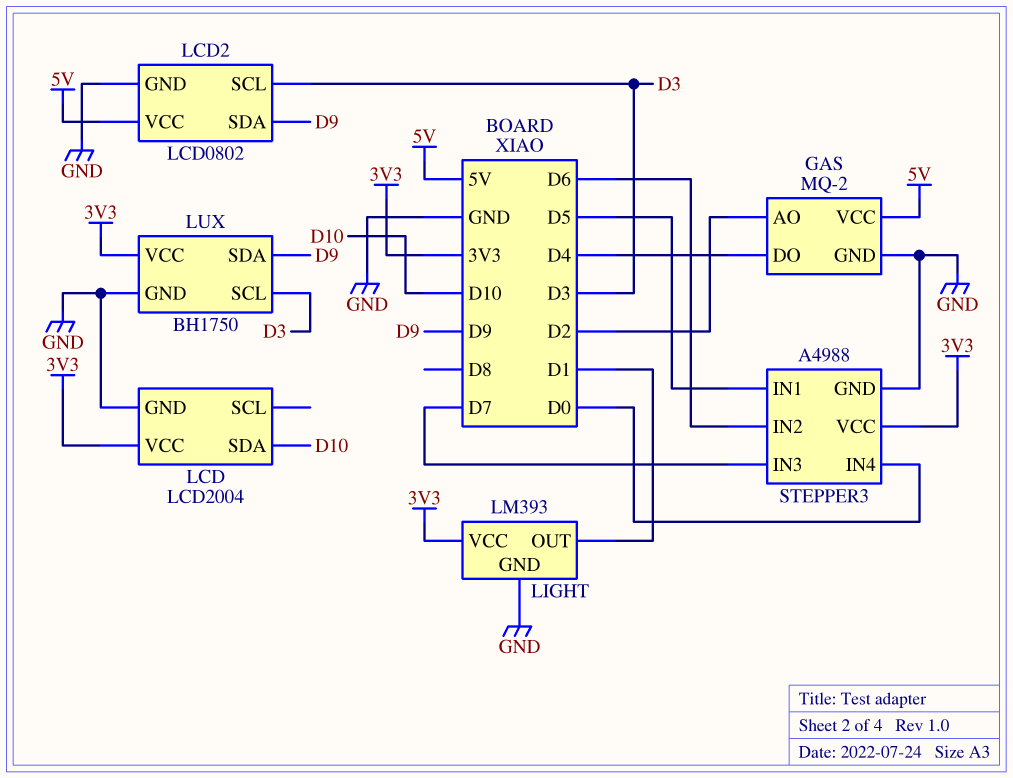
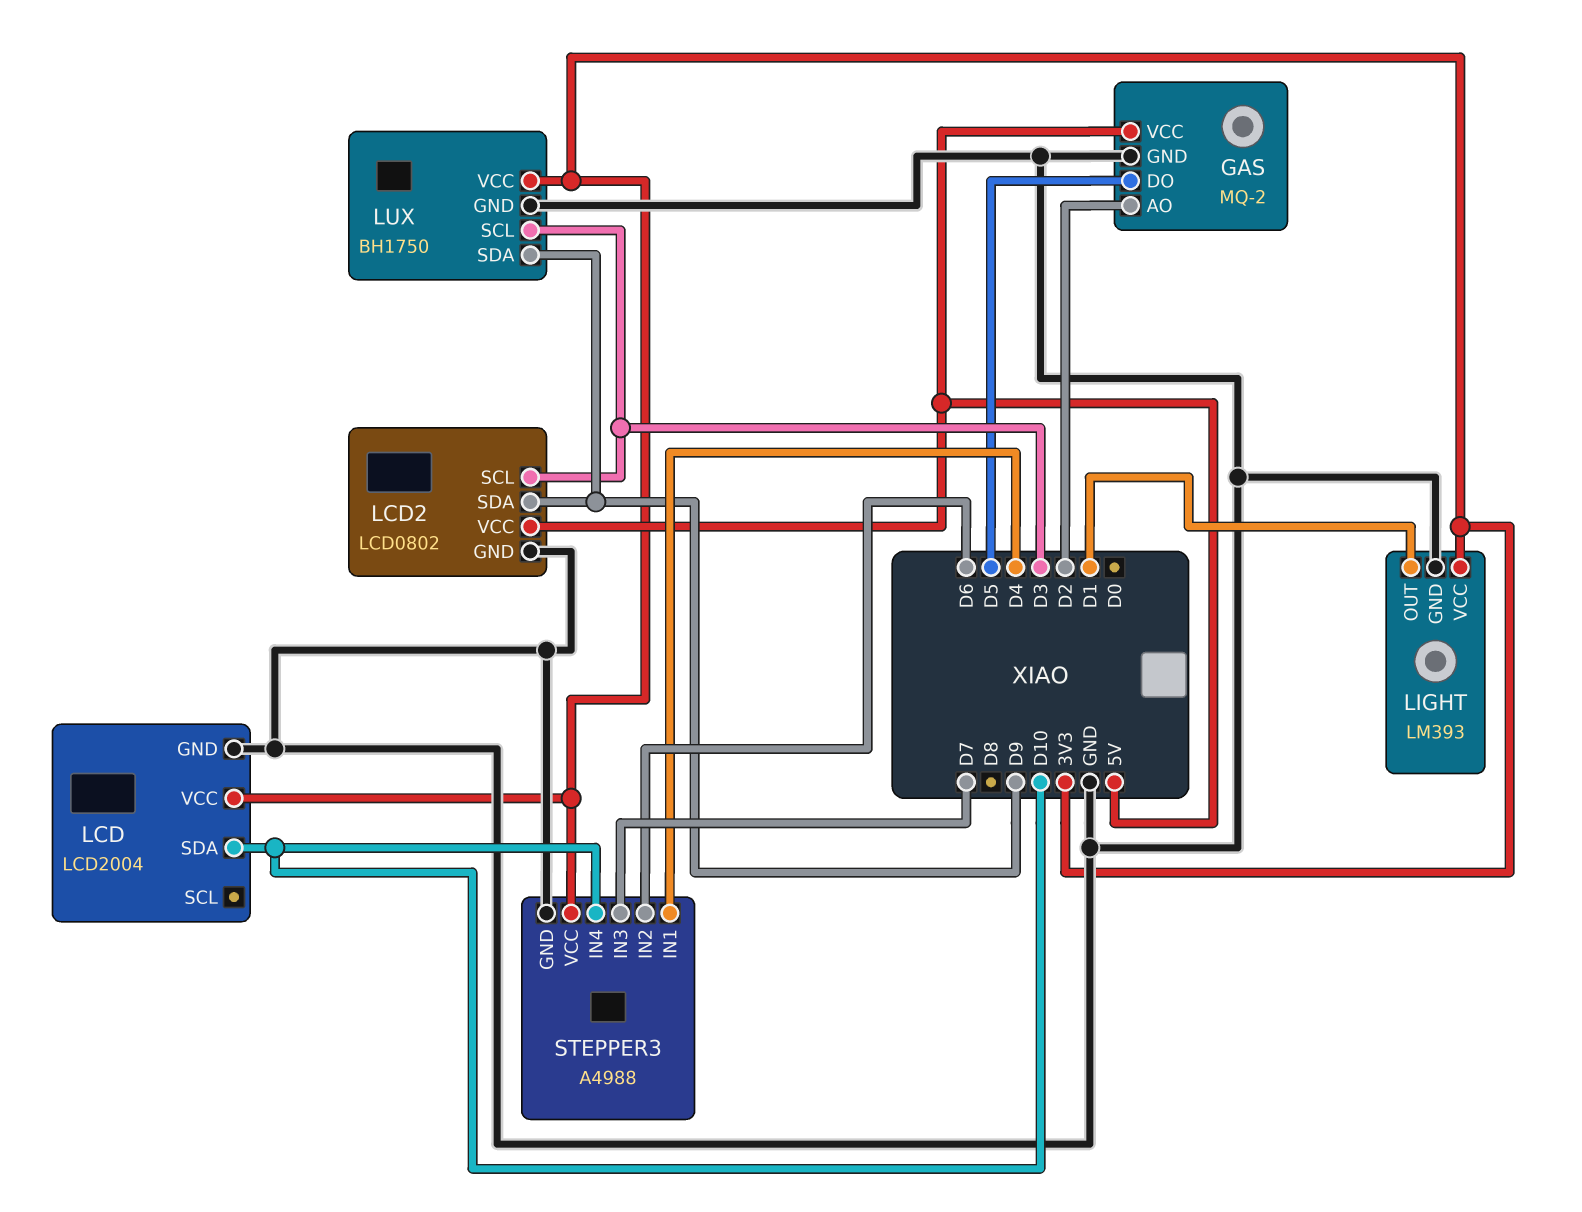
GAS pin DO: D4 -> D5
STEPPER3 pin IN1: D5 -> D4
STEPPER3 pin IN4: D0 -> D10

